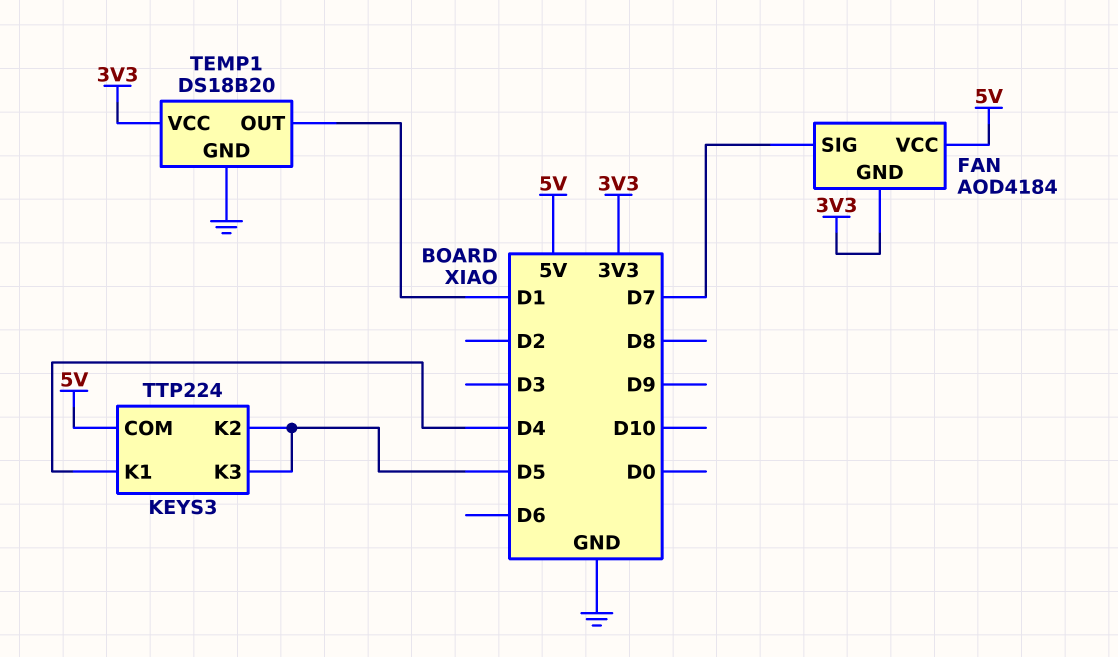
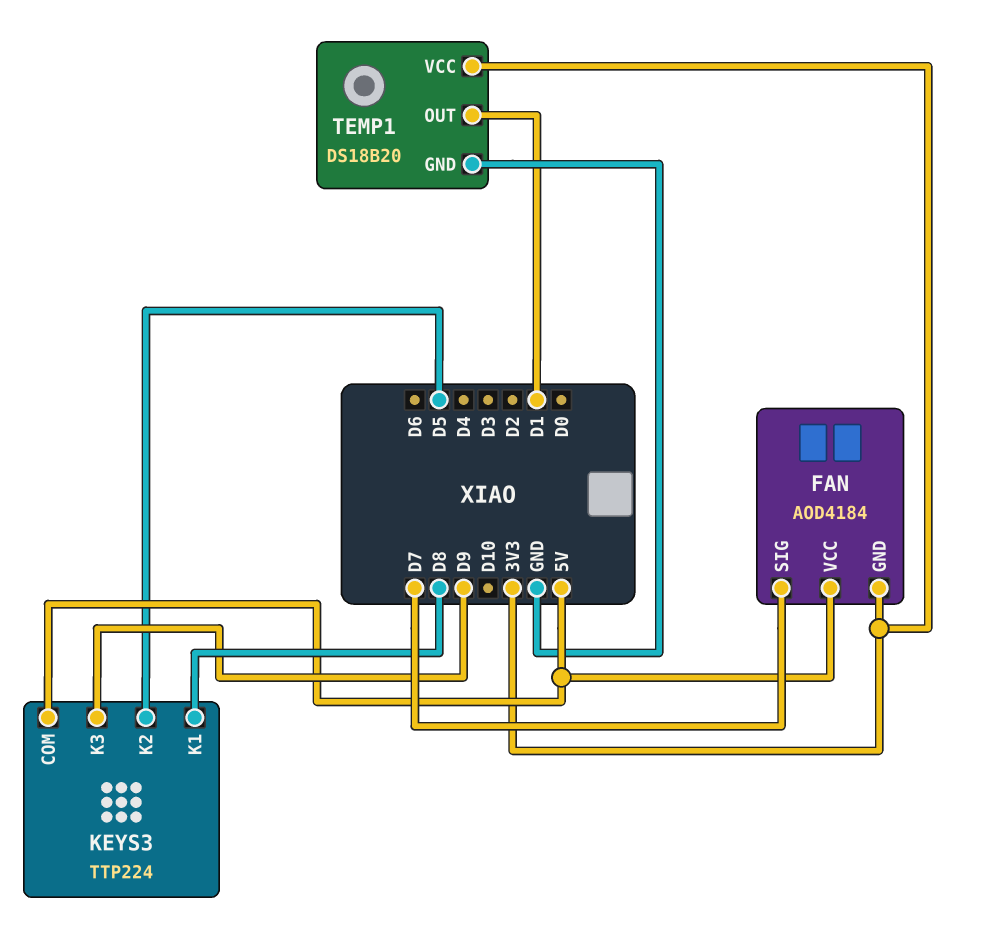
KEYS3 pin K1: D4 -> D8
KEYS3 pin K3: D5 -> D9

